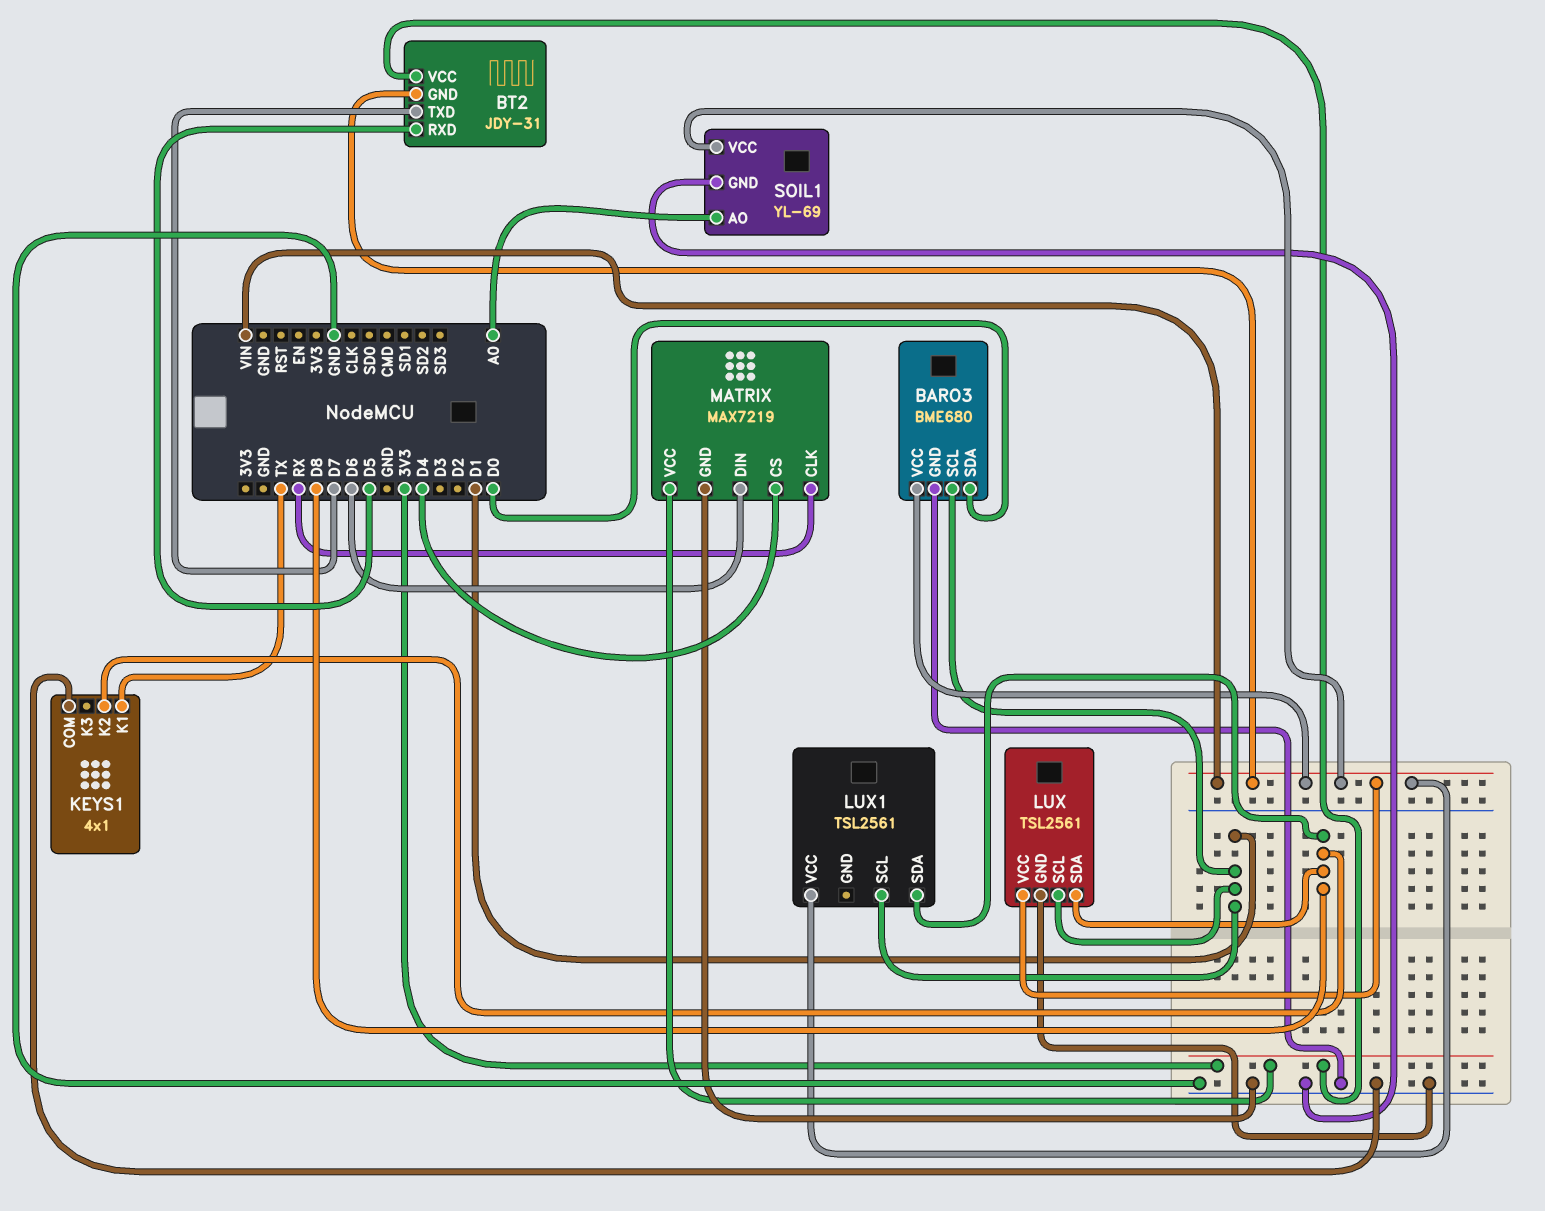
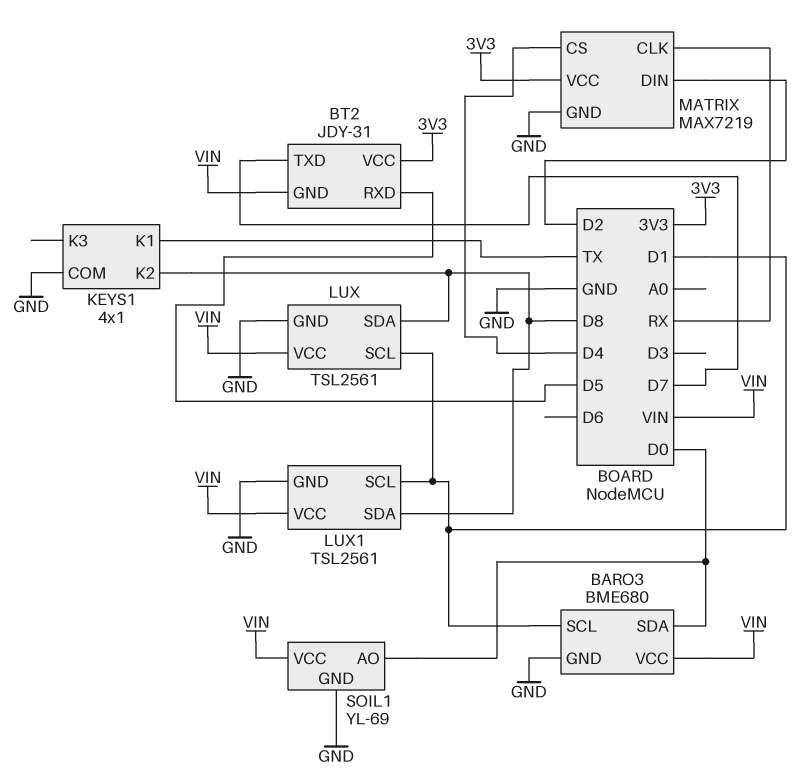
LUX1 pin GND: none -> GND
MATRIX pin DIN: D6 -> D2
SOIL1 pin AO: A0 -> D0

